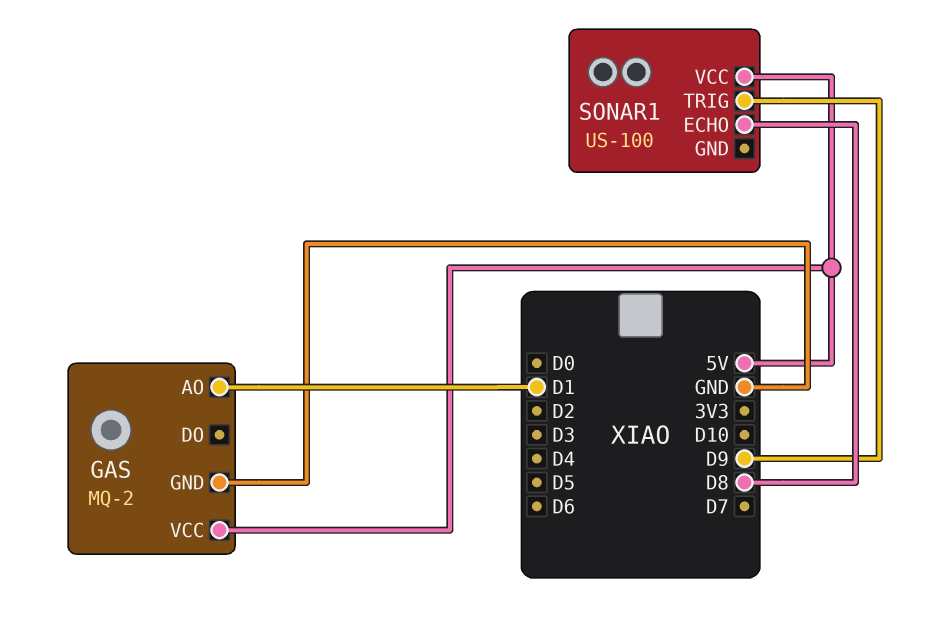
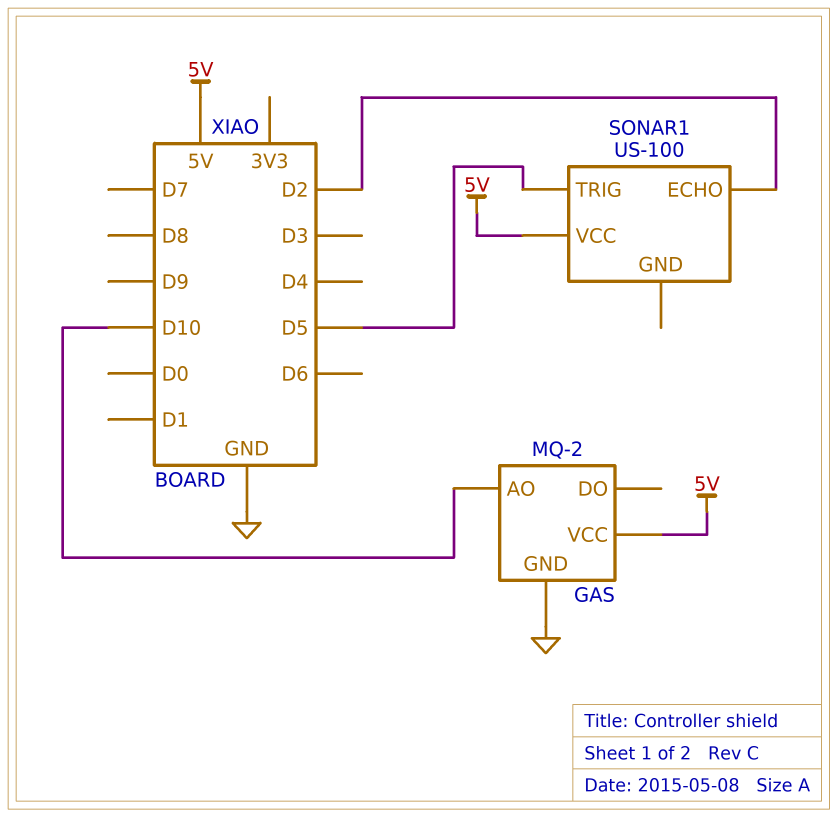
GAS pin AO: D1 -> D10
SONAR1 pin ECHO: D8 -> D2
SONAR1 pin TRIG: D9 -> D5

